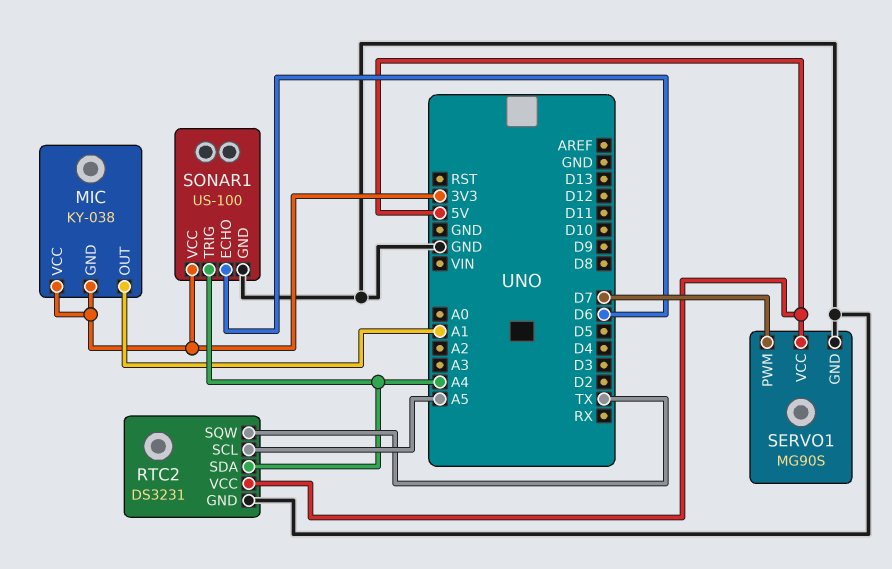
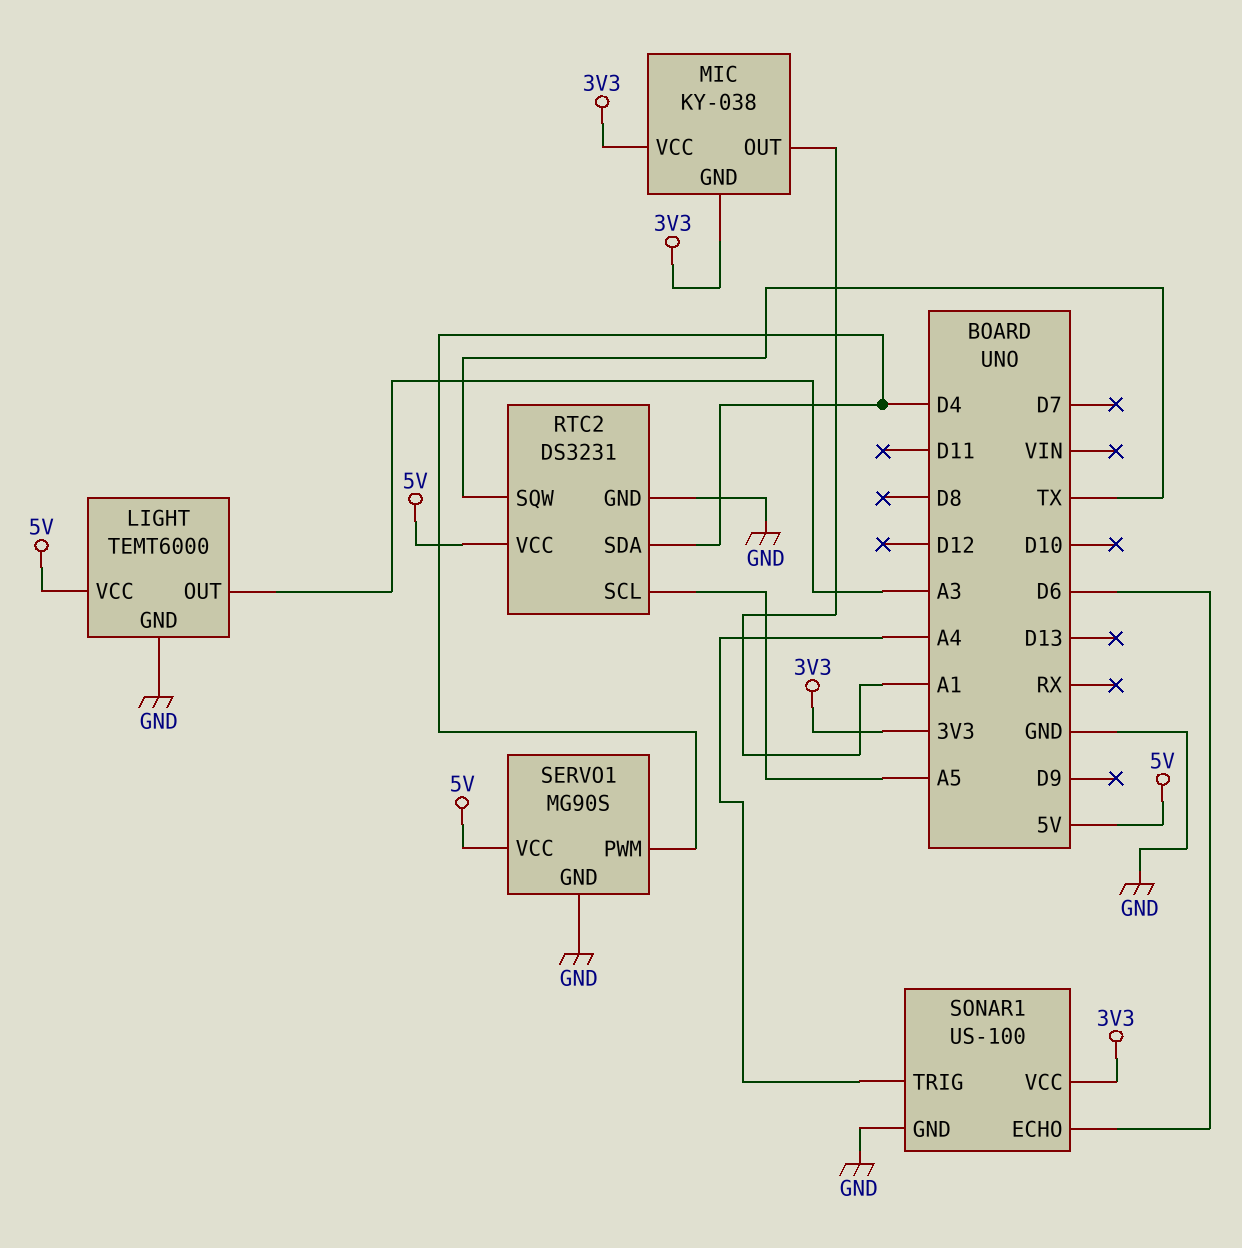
LIGHT: none -> TEMT6000
LIGHT pin GND: none -> GND
LIGHT pin OUT: none -> A3
LIGHT pin VCC: none -> 5V
RTC2 pin SDA: A4 -> D4
SERVO1 pin PWM: D7 -> D4

